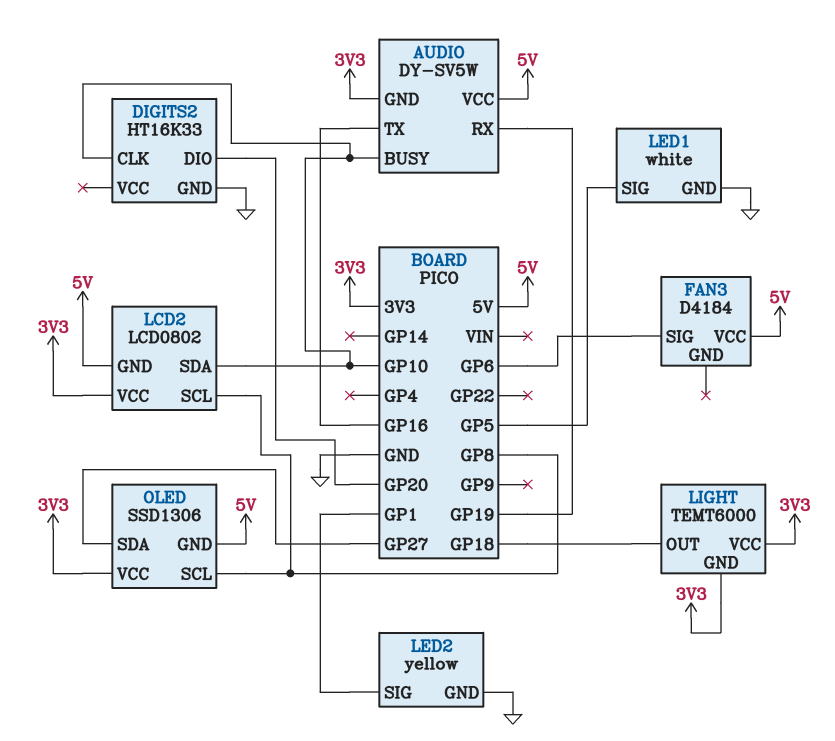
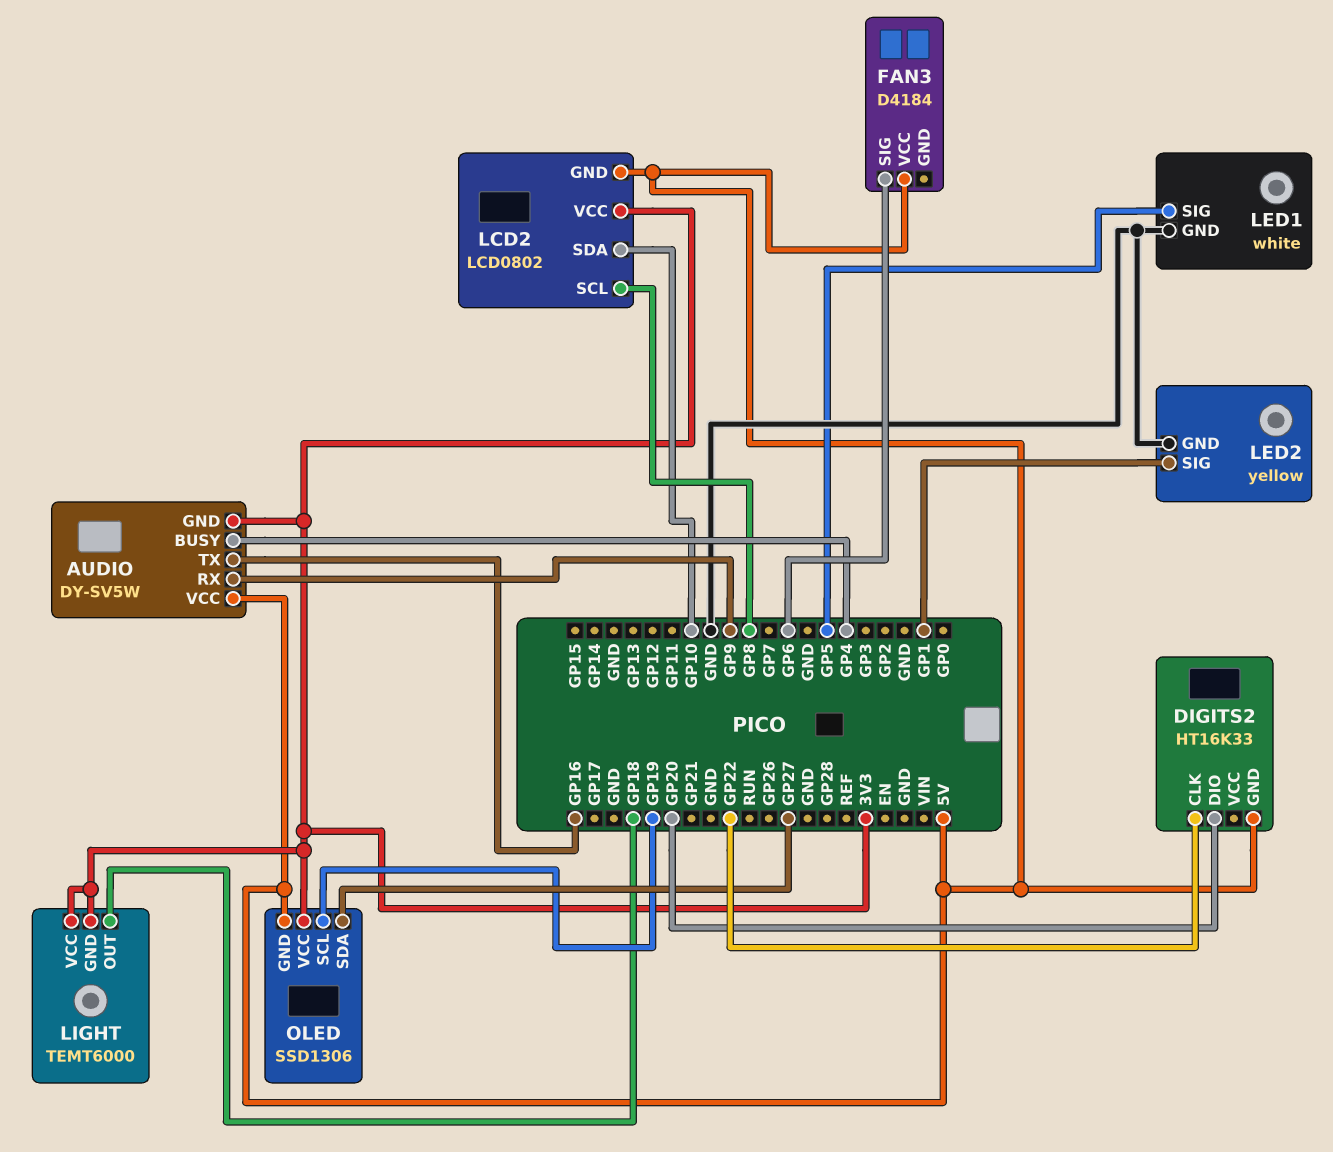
AUDIO pin BUSY: GP10 -> GP4
AUDIO pin RX: GP19 -> GP9
DIGITS2 pin CLK: GP10 -> GP22
DIGITS2 pin GND: GND -> 5V
OLED pin SCL: GP8 -> GP19

